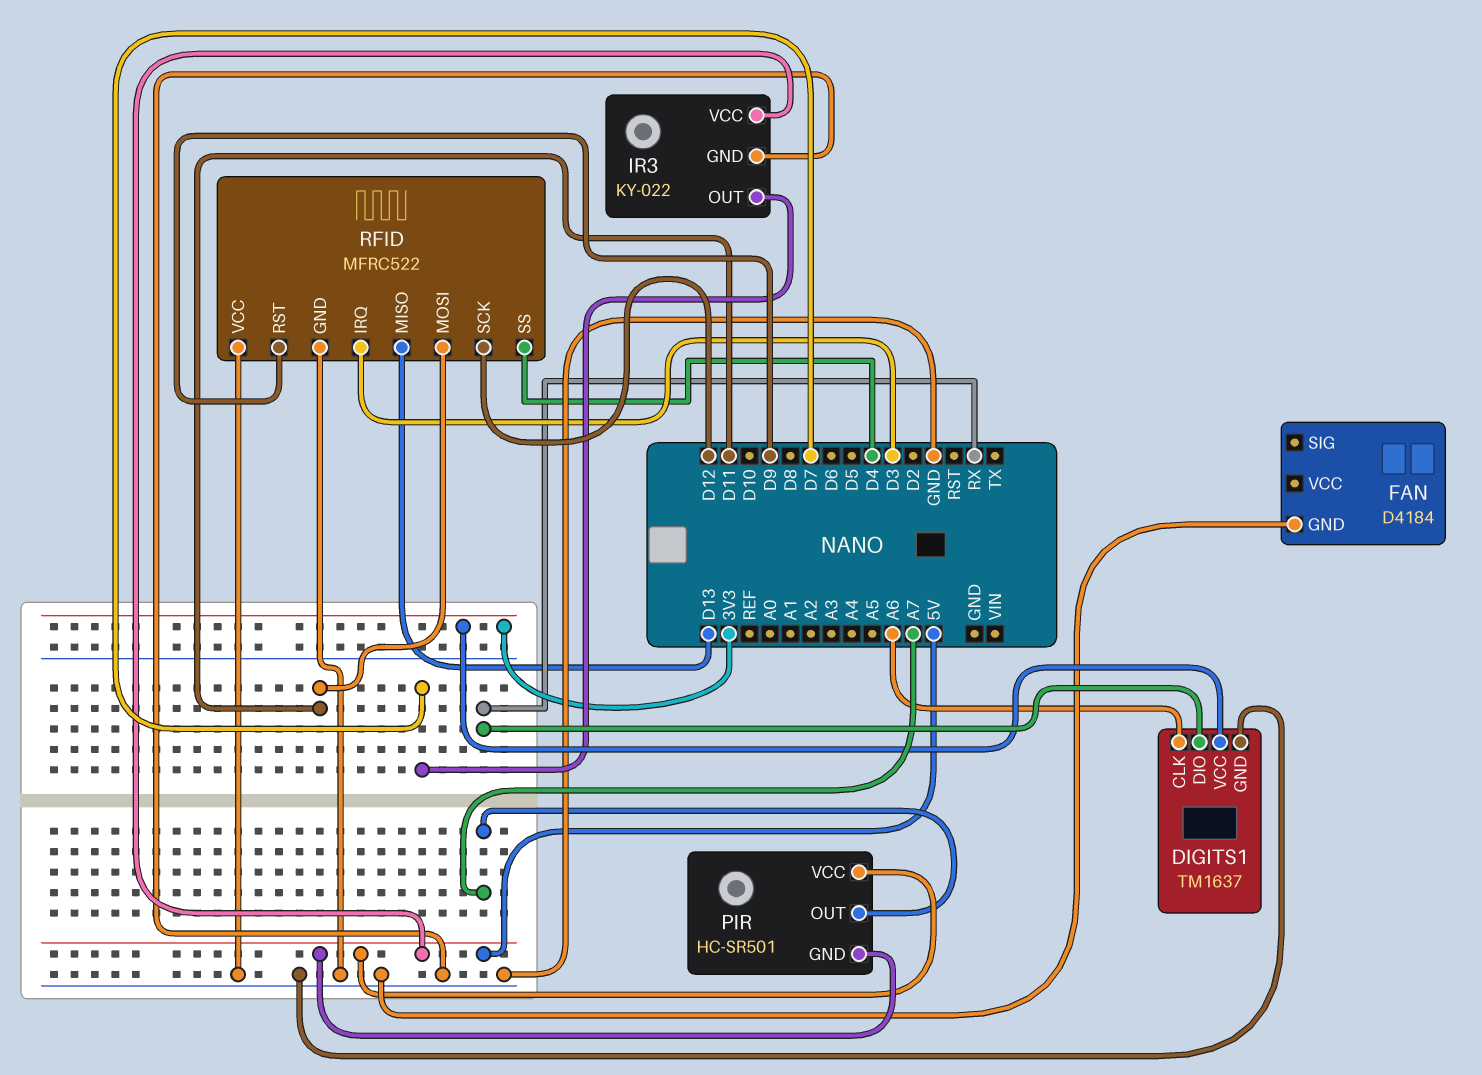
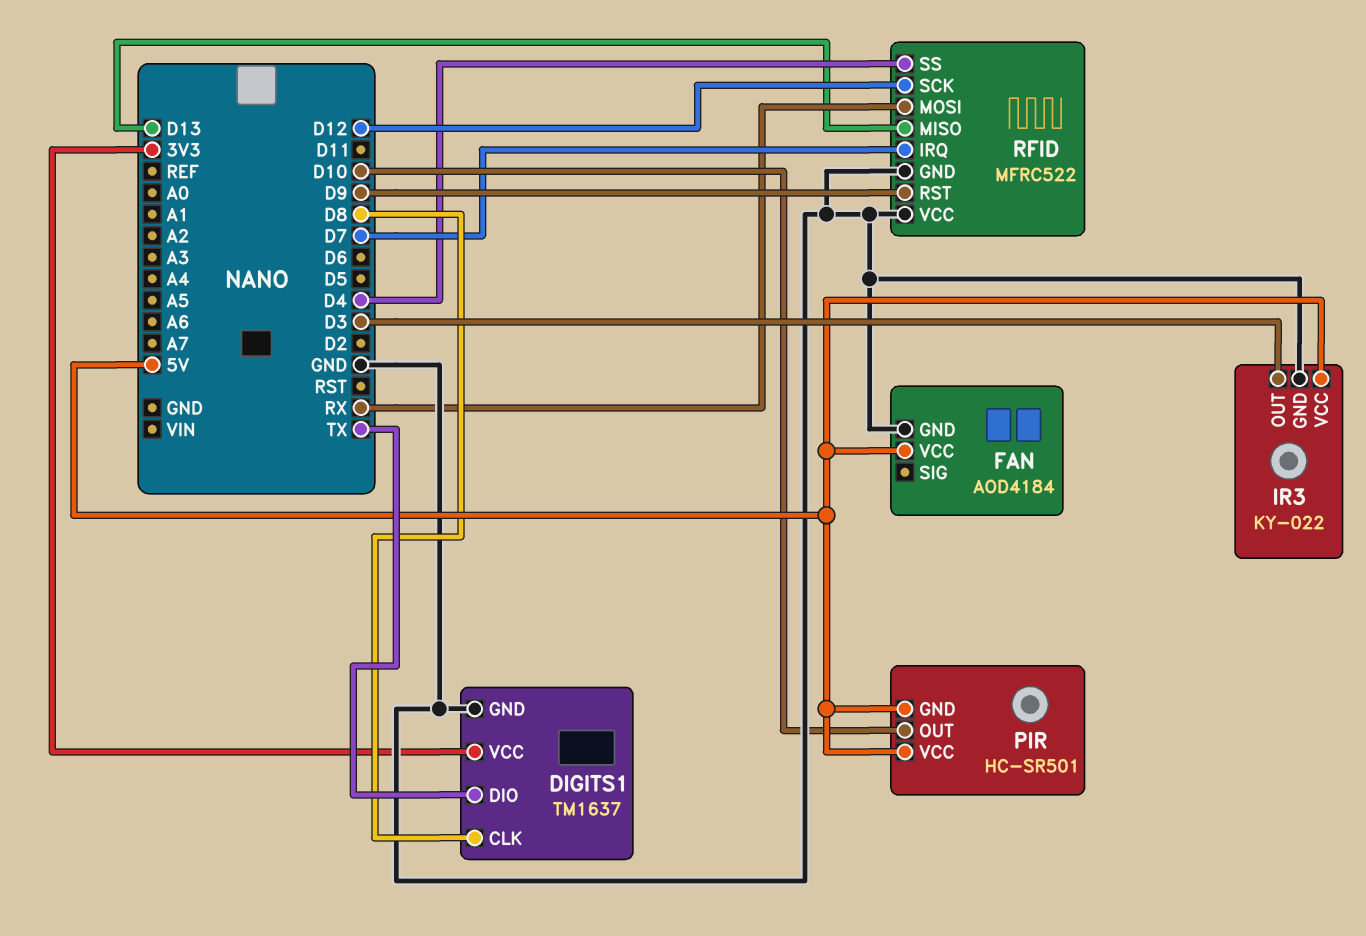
DIGITS1 pin CLK: A6 -> D8
DIGITS1 pin DIO: RX -> TX
FAN: D4184 -> AOD4184
FAN pin VCC: none -> 5V
IR3 pin OUT: D7 -> D3
PIR pin OUT: A7 -> D10
RFID pin IRQ: D3 -> D7
RFID pin MOSI: D11 -> RX

